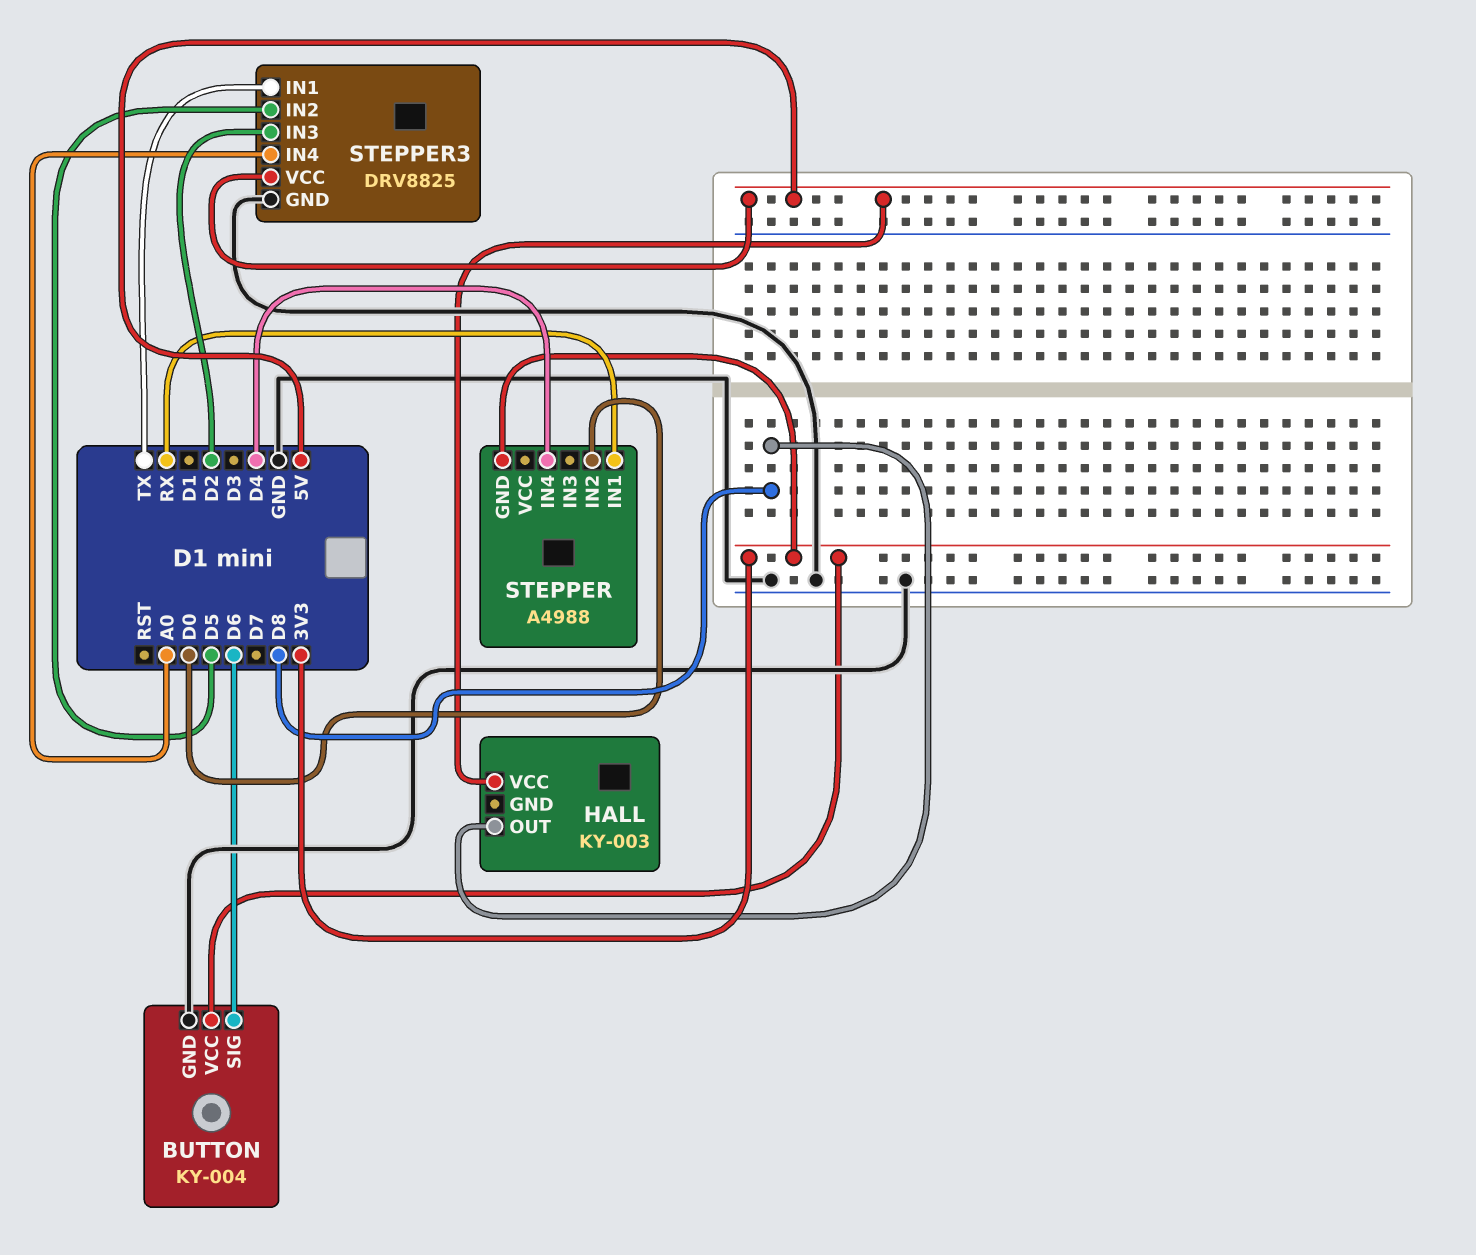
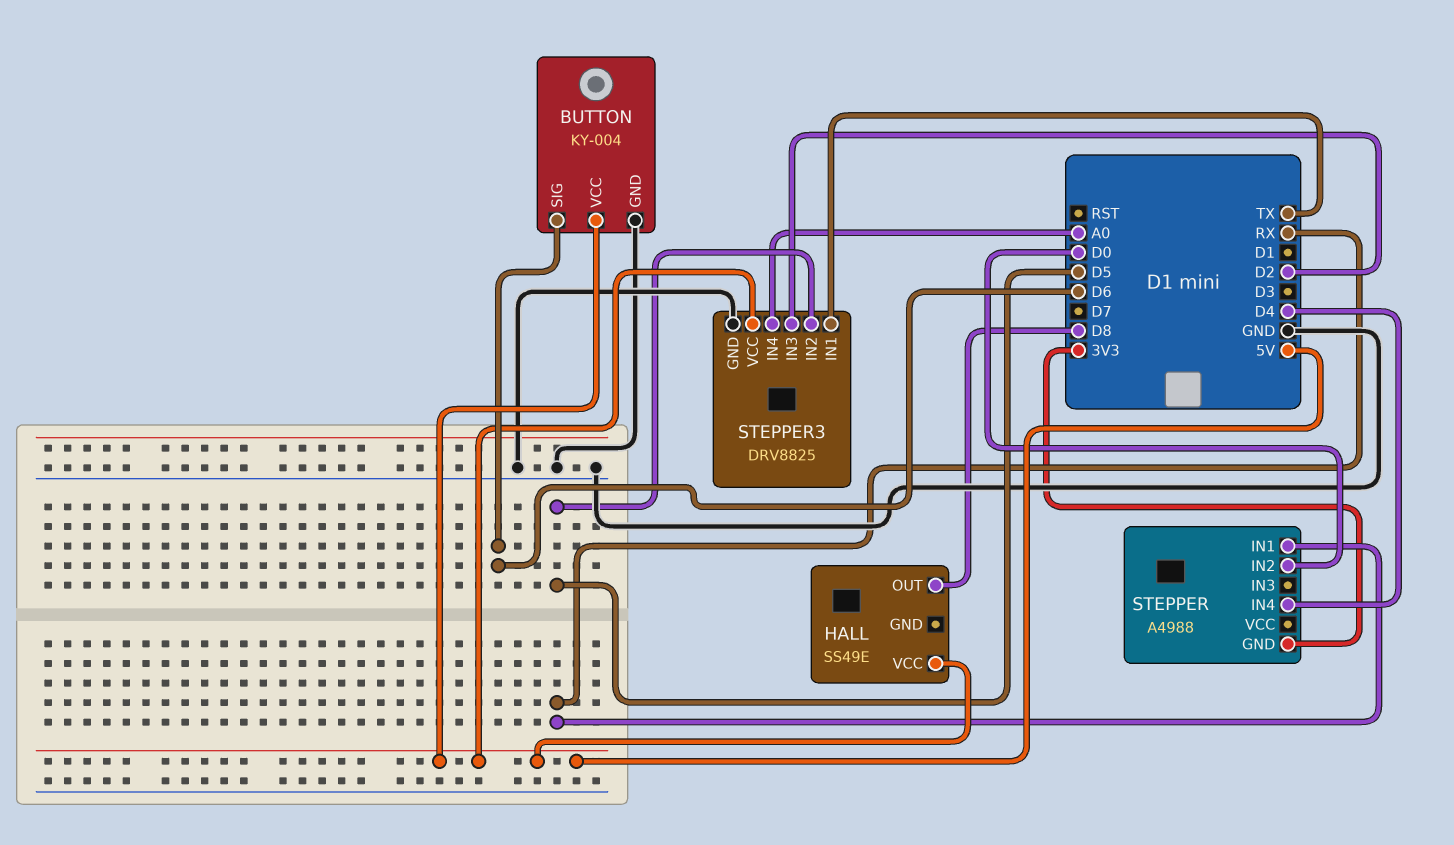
BUTTON pin VCC: 3V3 -> 5V
HALL: KY-003 -> SS49E

